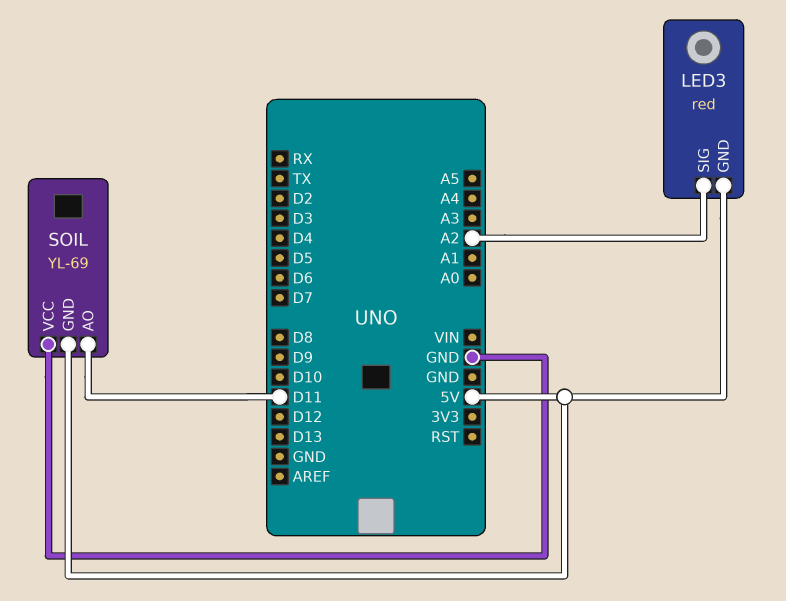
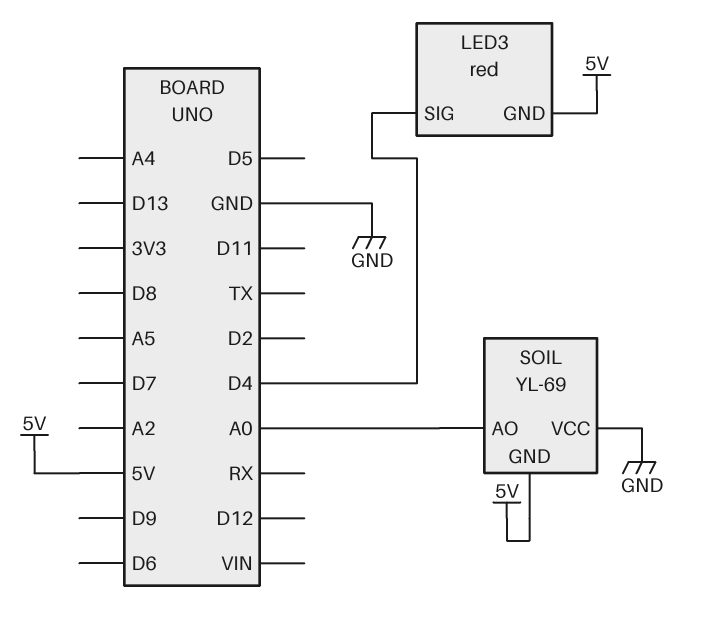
LED3 pin SIG: A2 -> D4
SOIL pin AO: D11 -> A0

